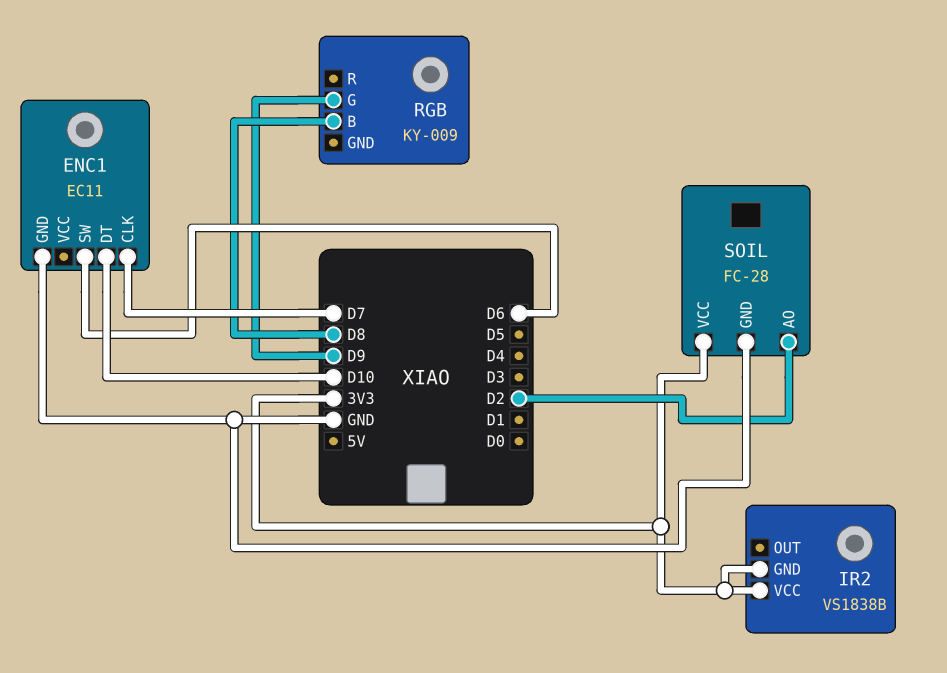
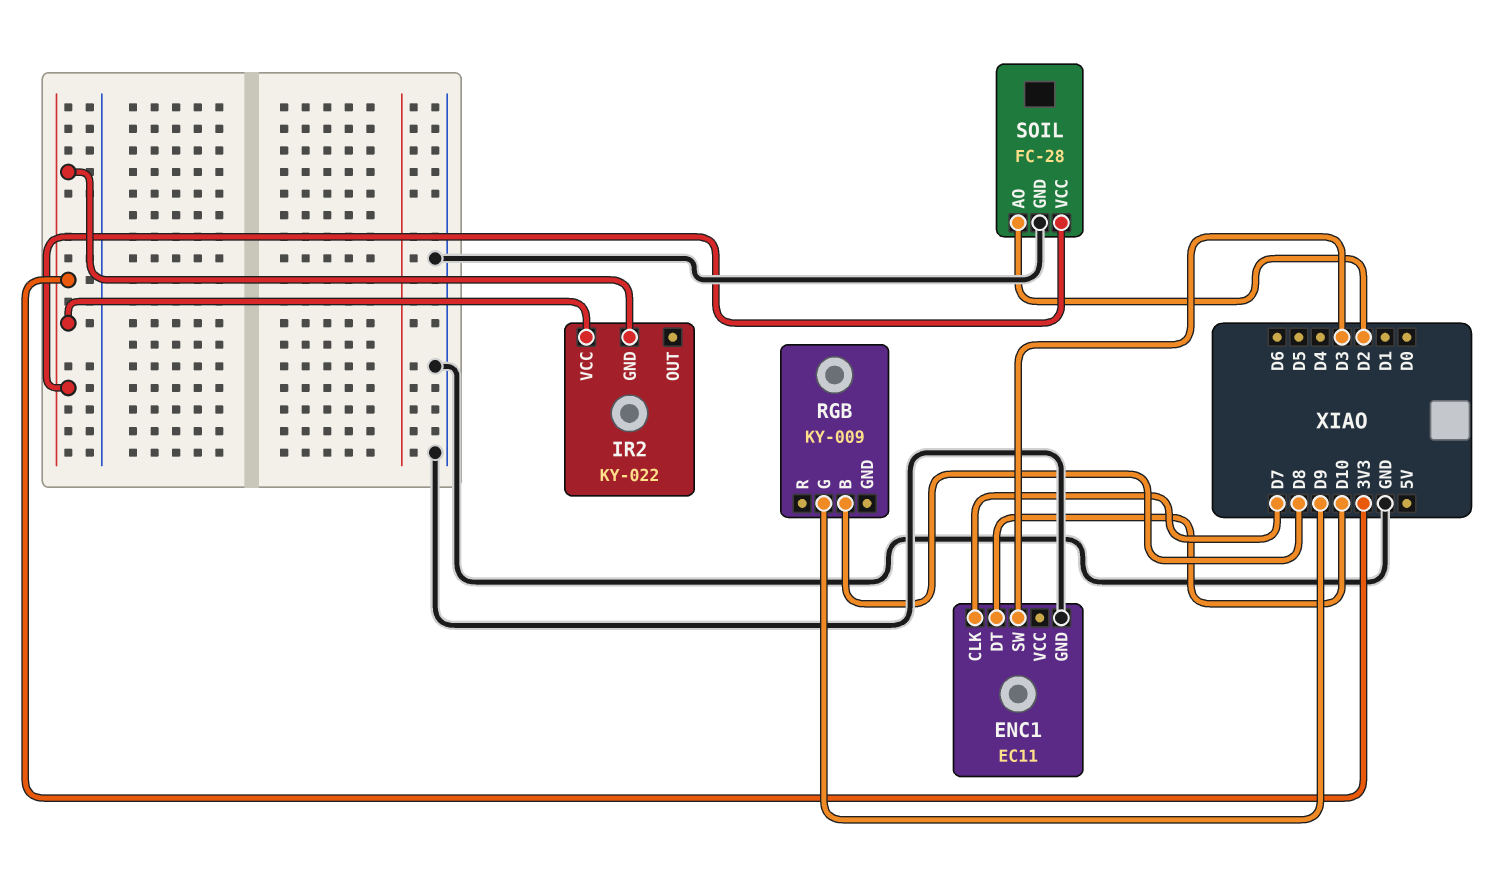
ENC1 pin SW: D6 -> D3
IR2: VS1838B -> KY-022

